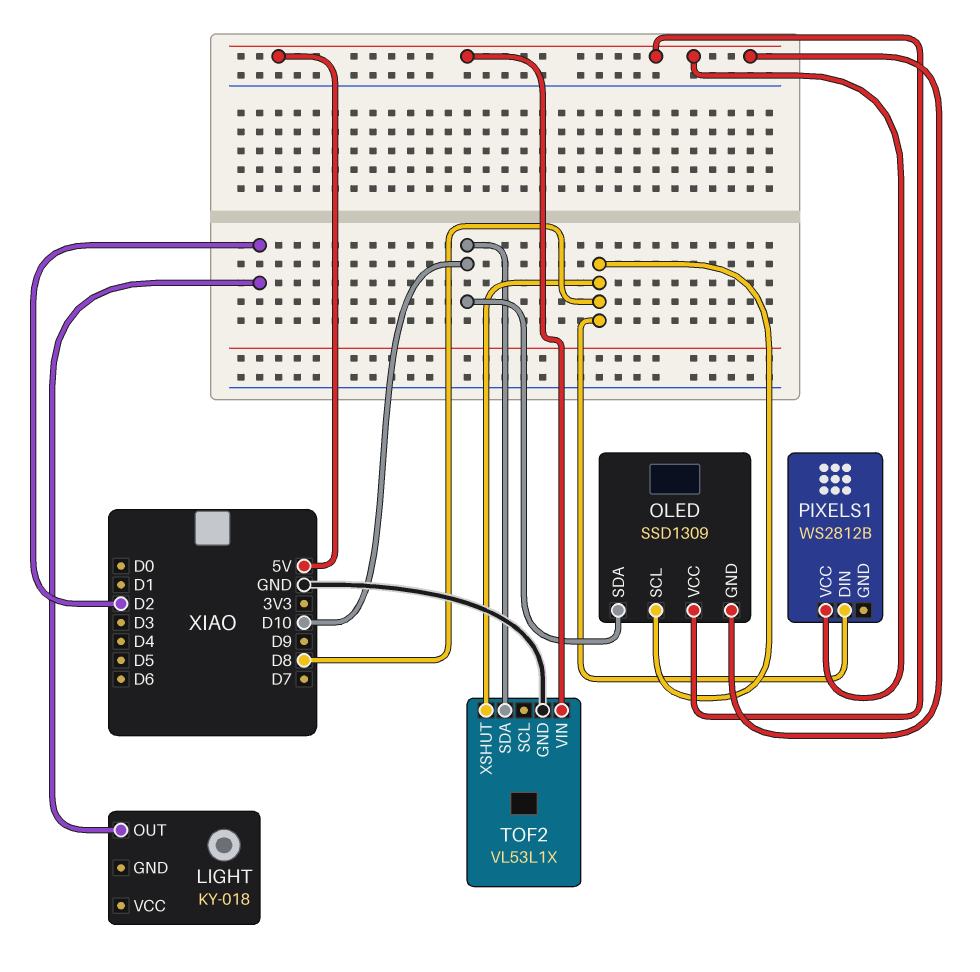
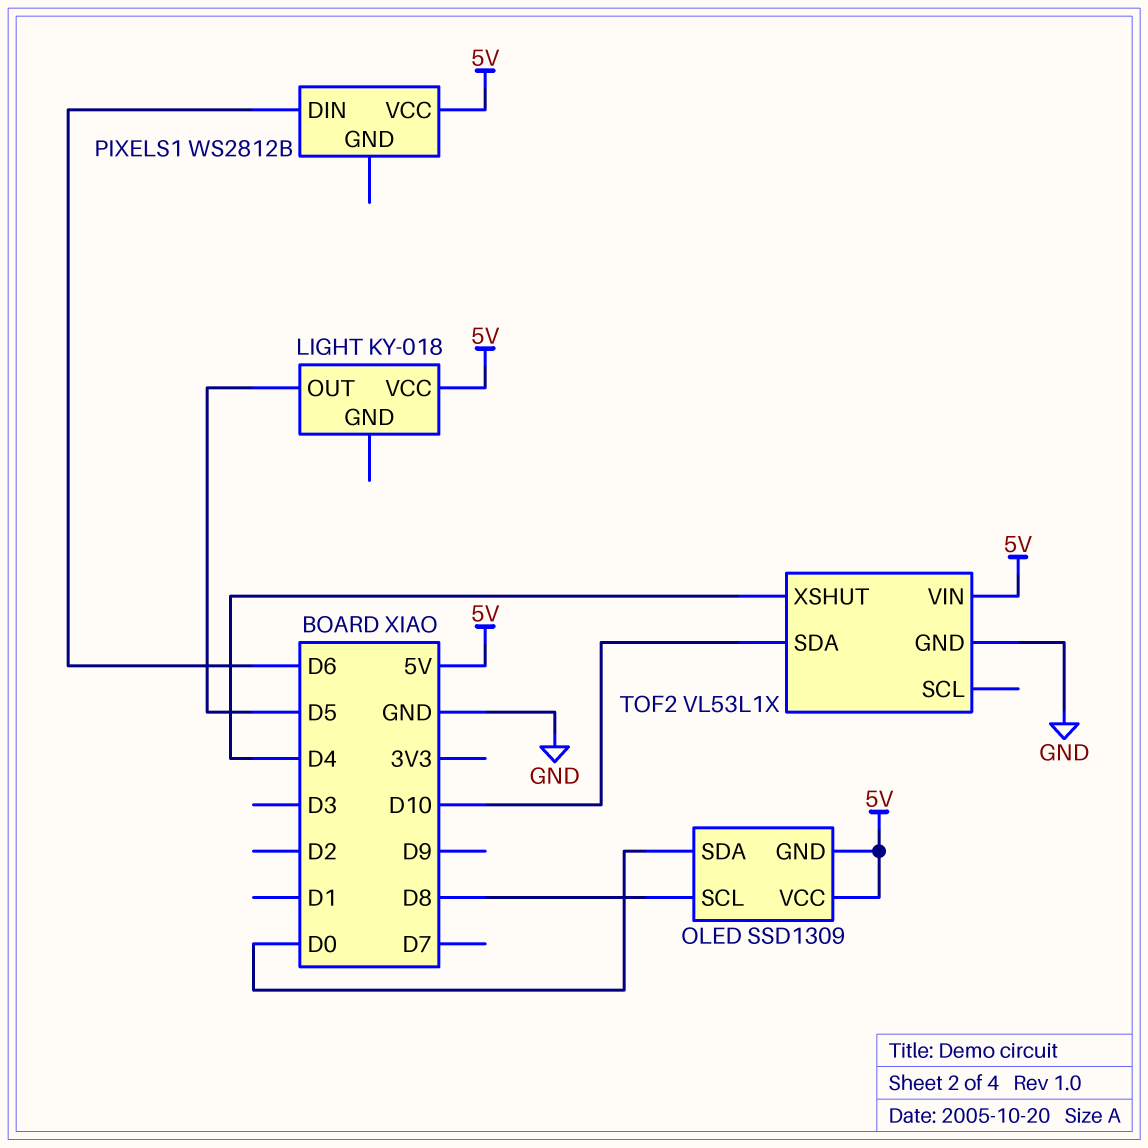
LIGHT pin OUT: D2 -> D5
LIGHT pin VCC: none -> 5V
OLED pin SDA: D10 -> D0
PIXELS1 pin DIN: D8 -> D6
TOF2 pin XSHUT: D8 -> D4

